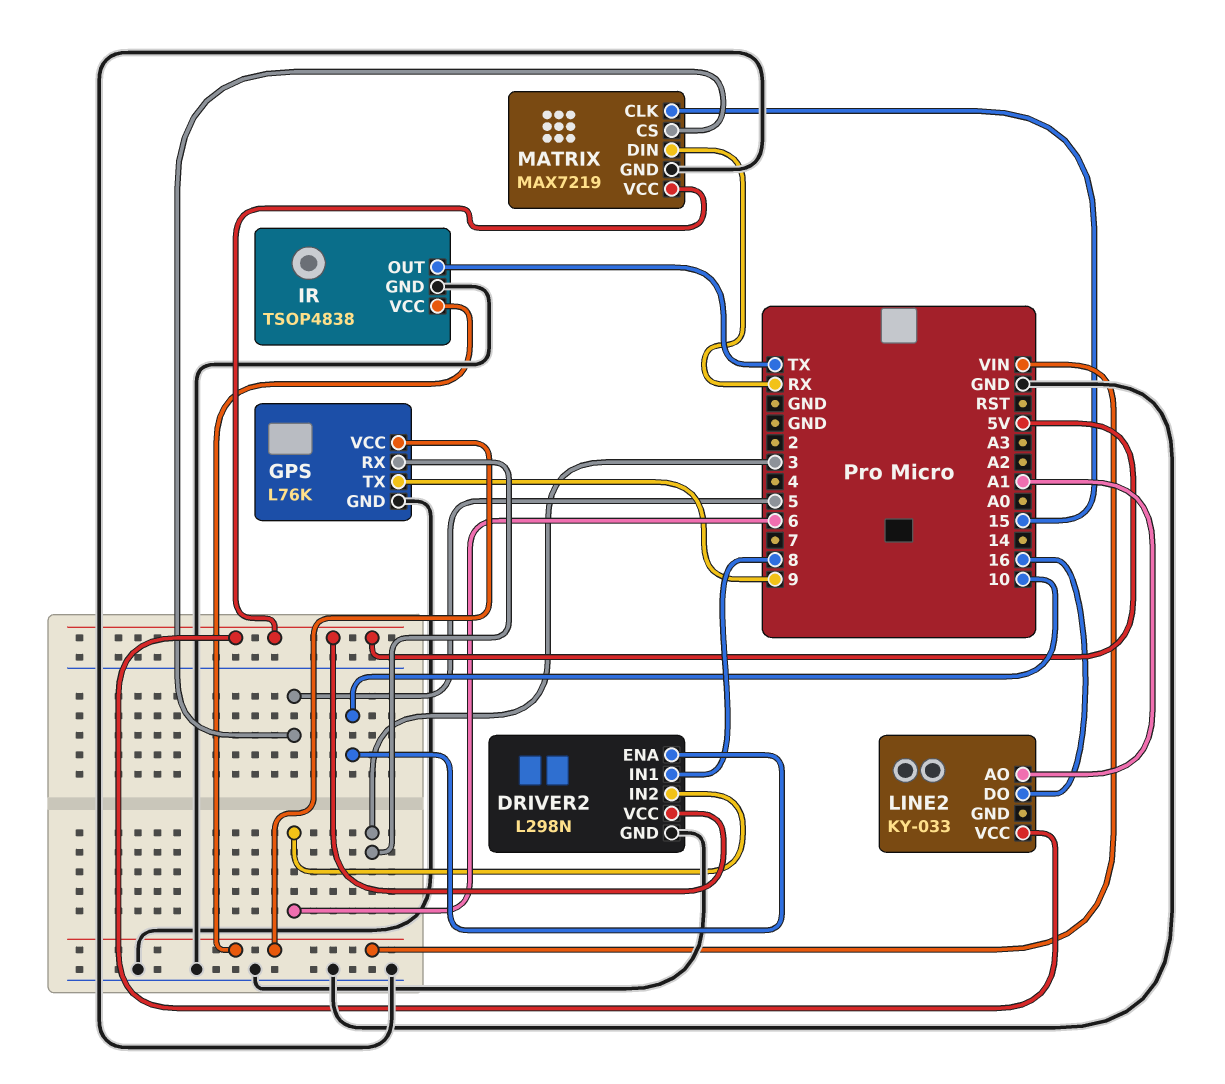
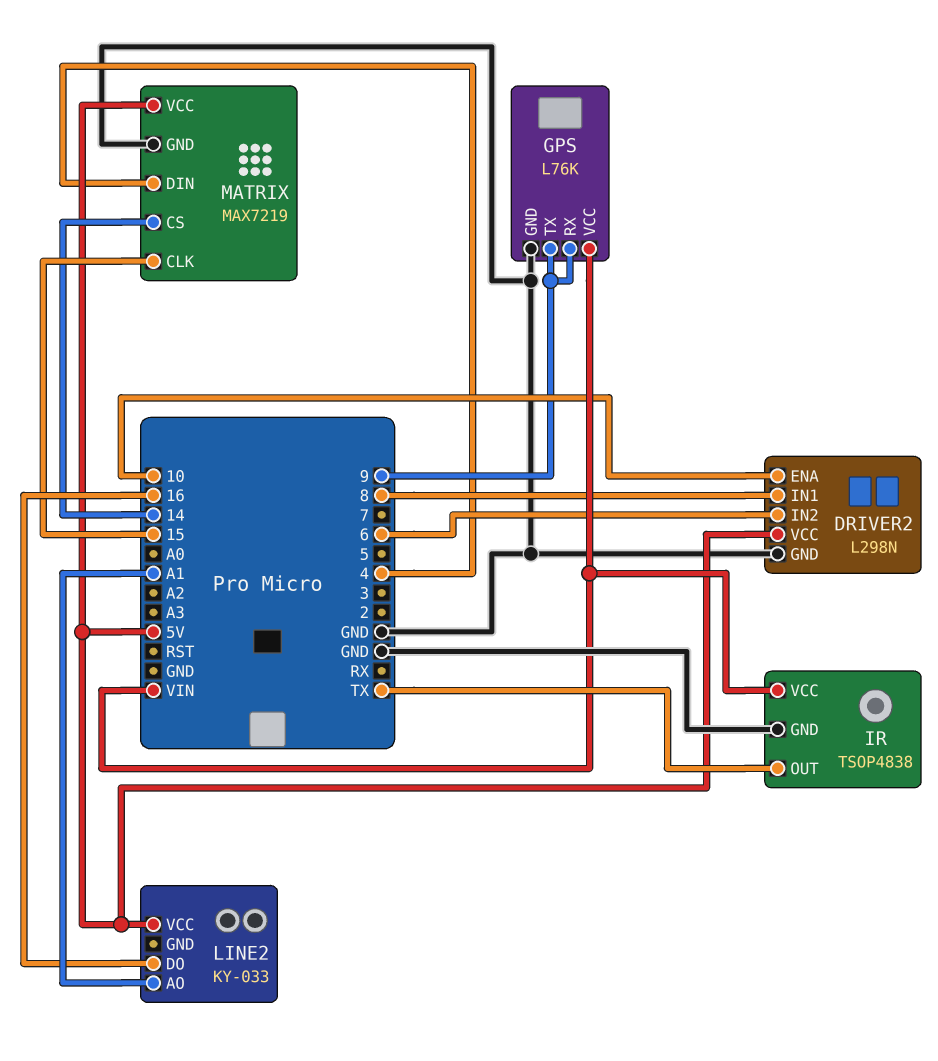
GPS pin RX: 3 -> 9
MATRIX pin CS: 5 -> 14
MATRIX pin DIN: RX -> 4

